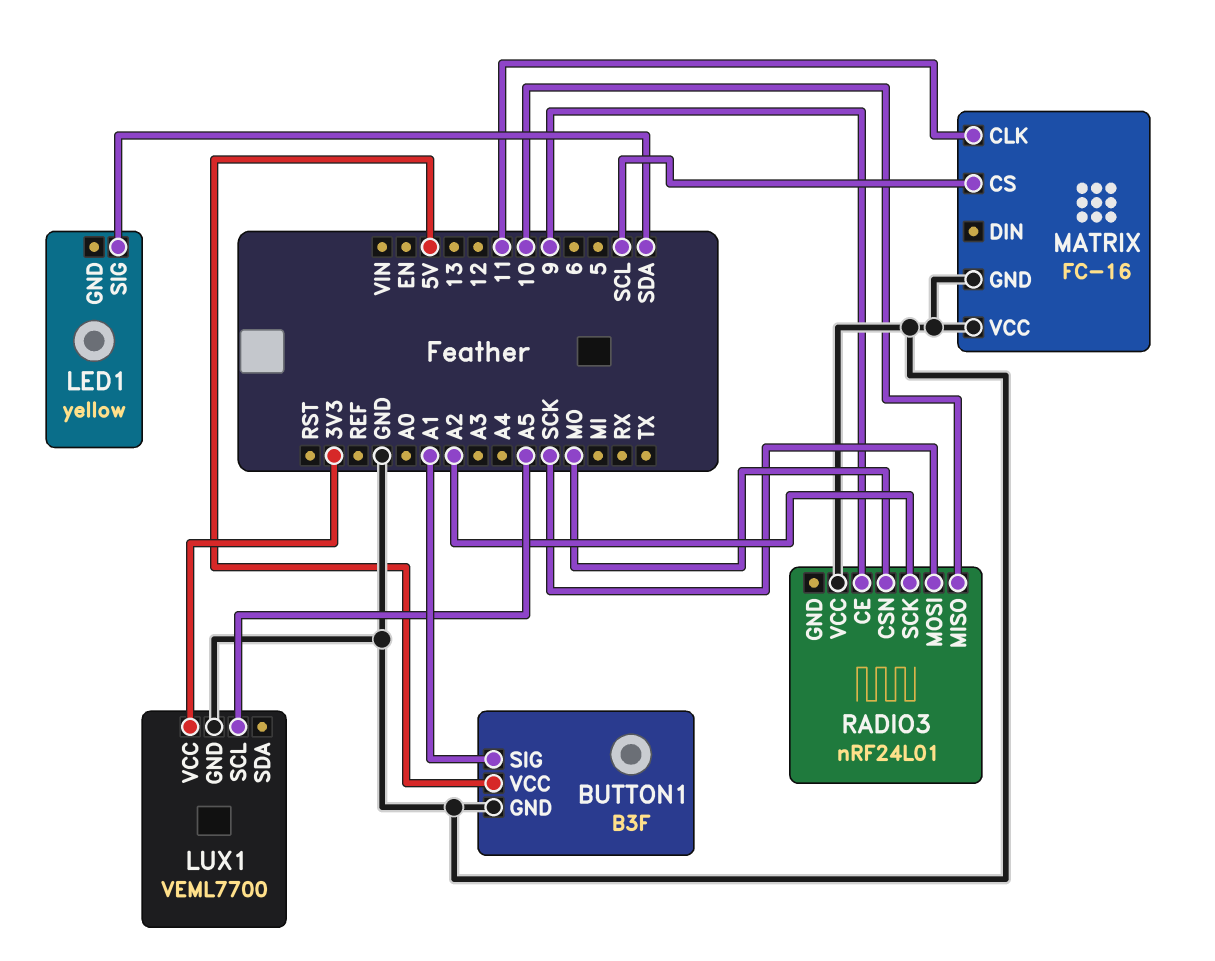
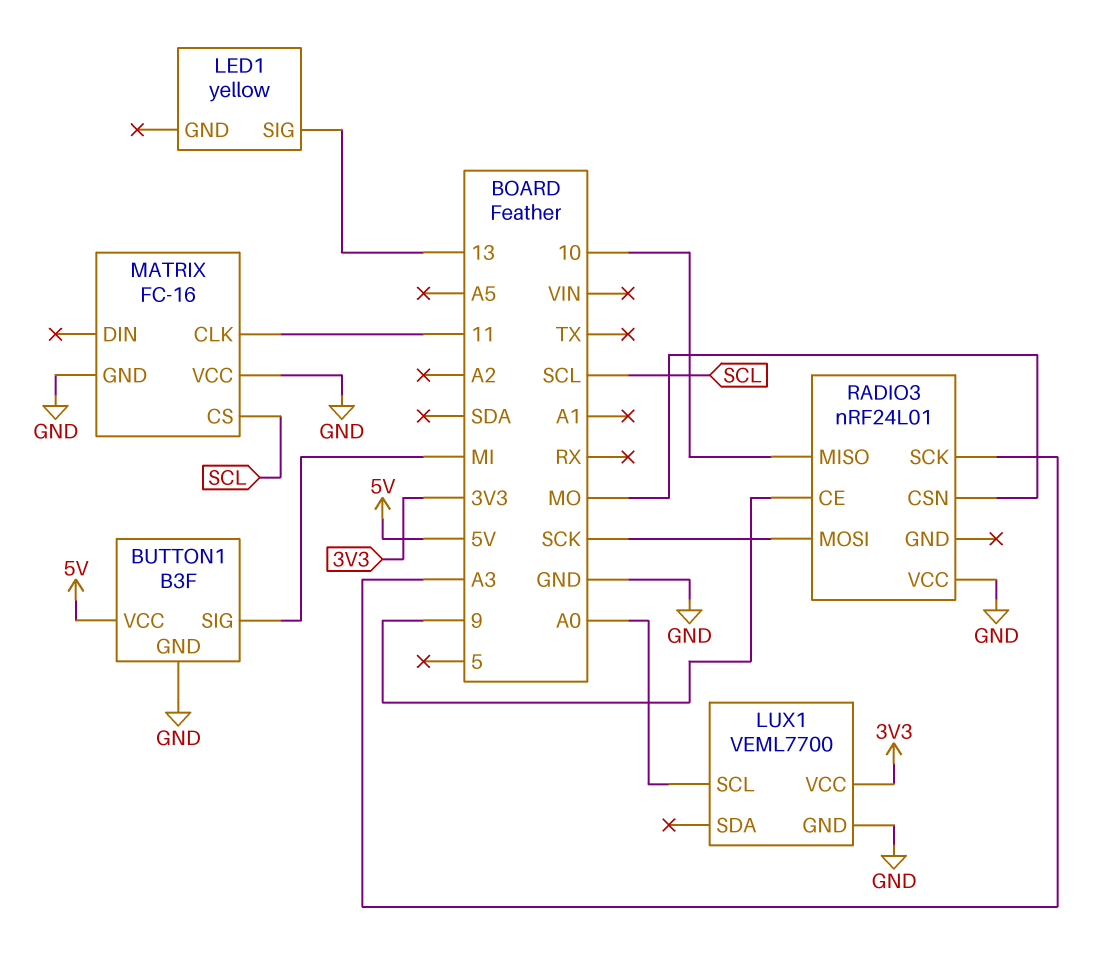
BUTTON1 pin SIG: A1 -> MI
LED1 pin SIG: SDA -> 13
LUX1 pin SCL: A5 -> A0
RADIO3 pin SCK: A2 -> A3

